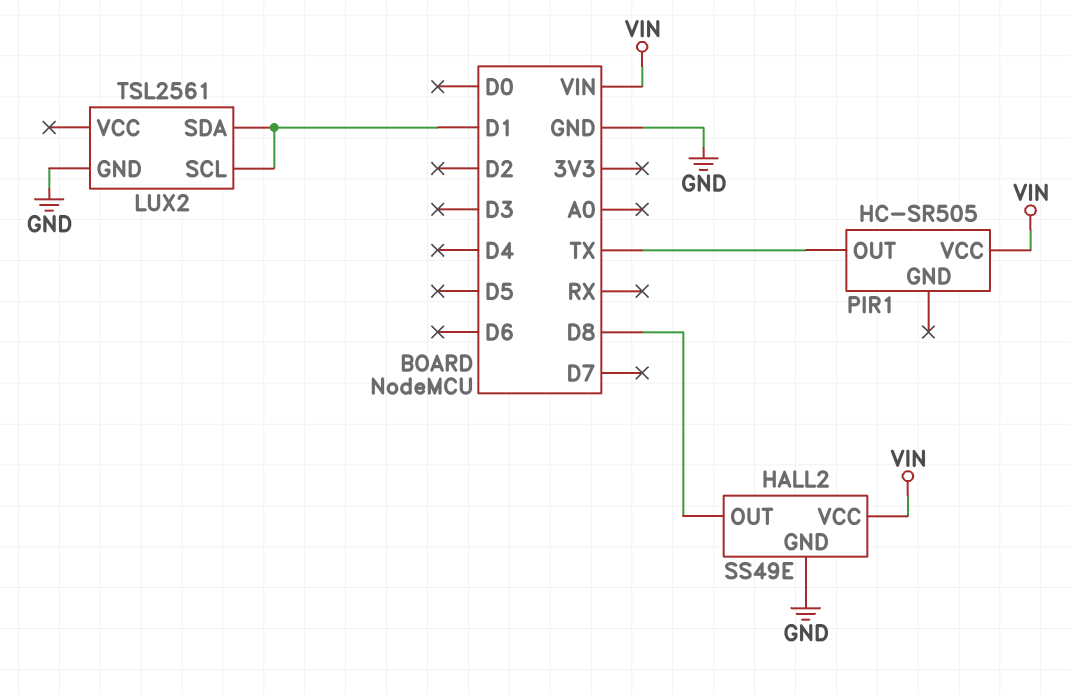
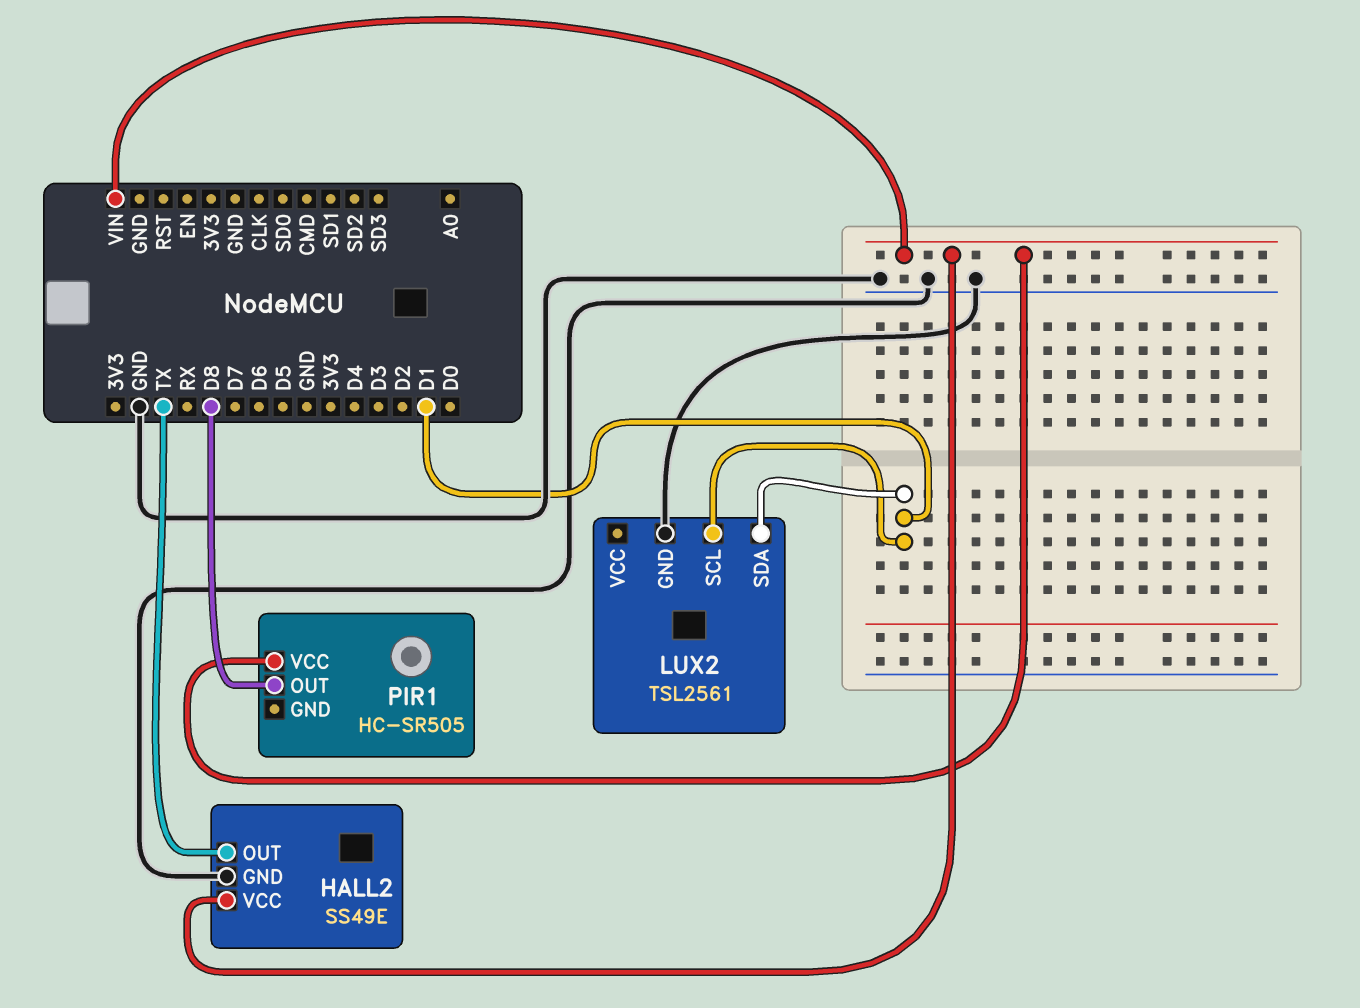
HALL2 pin OUT: D8 -> TX
PIR1 pin OUT: TX -> D8

